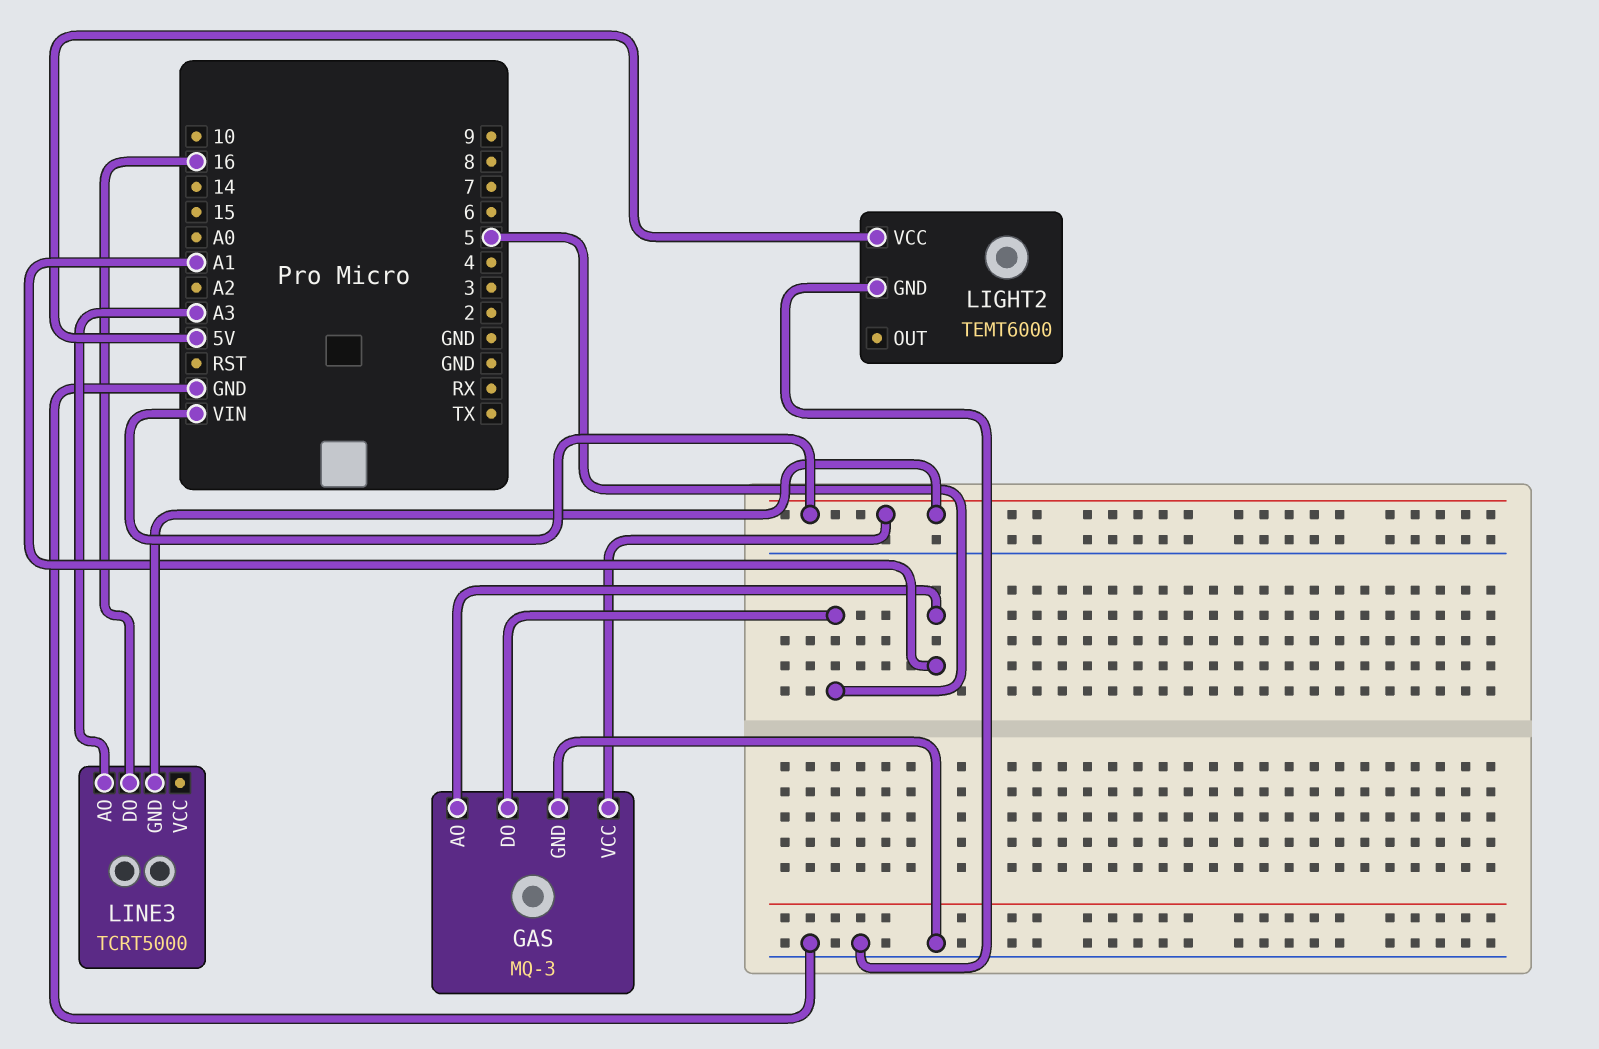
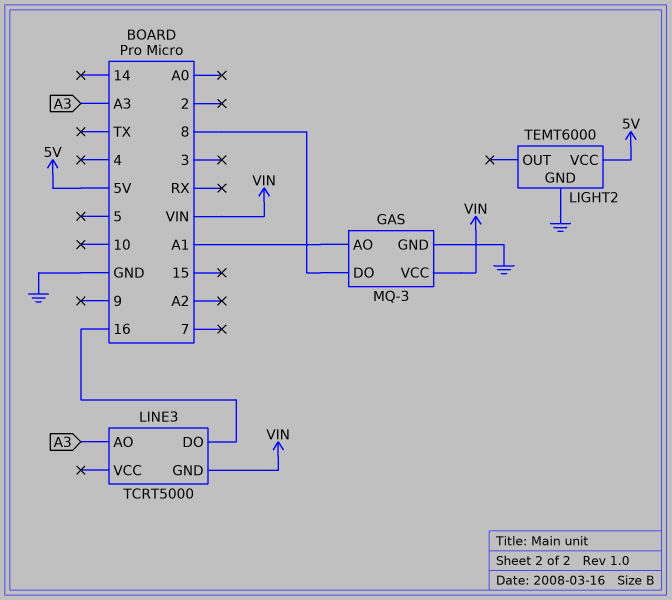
GAS pin DO: 5 -> 8

